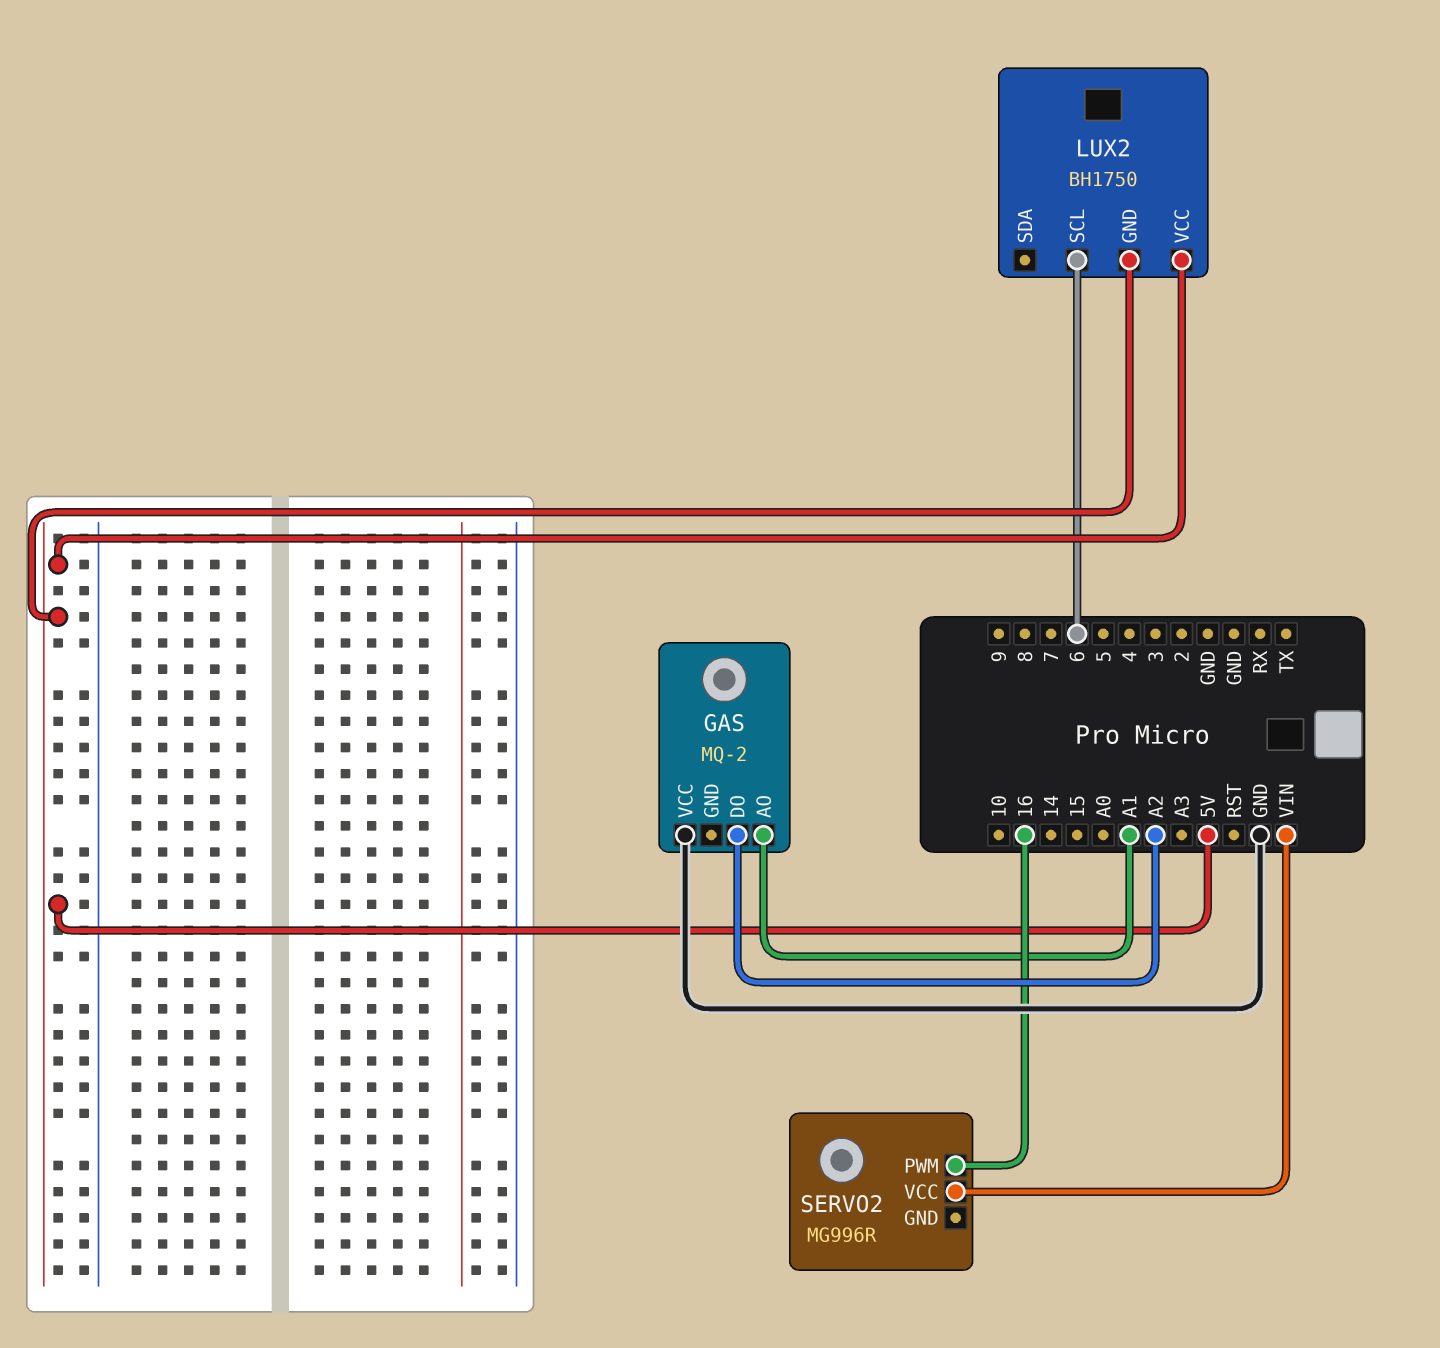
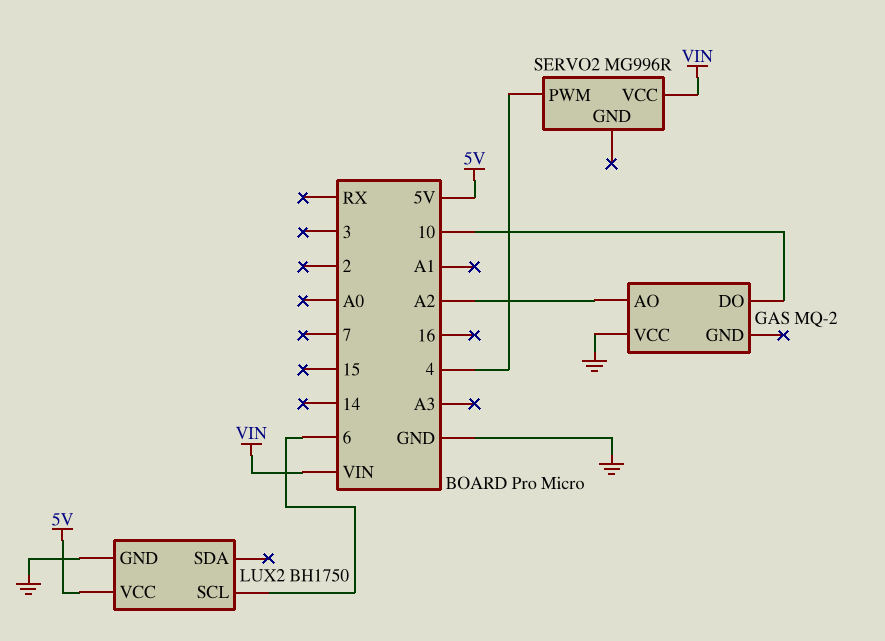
GAS pin AO: A1 -> A2
GAS pin DO: A2 -> 10
LUX2 pin GND: 5V -> GND
SERVO2 pin PWM: 16 -> 4

